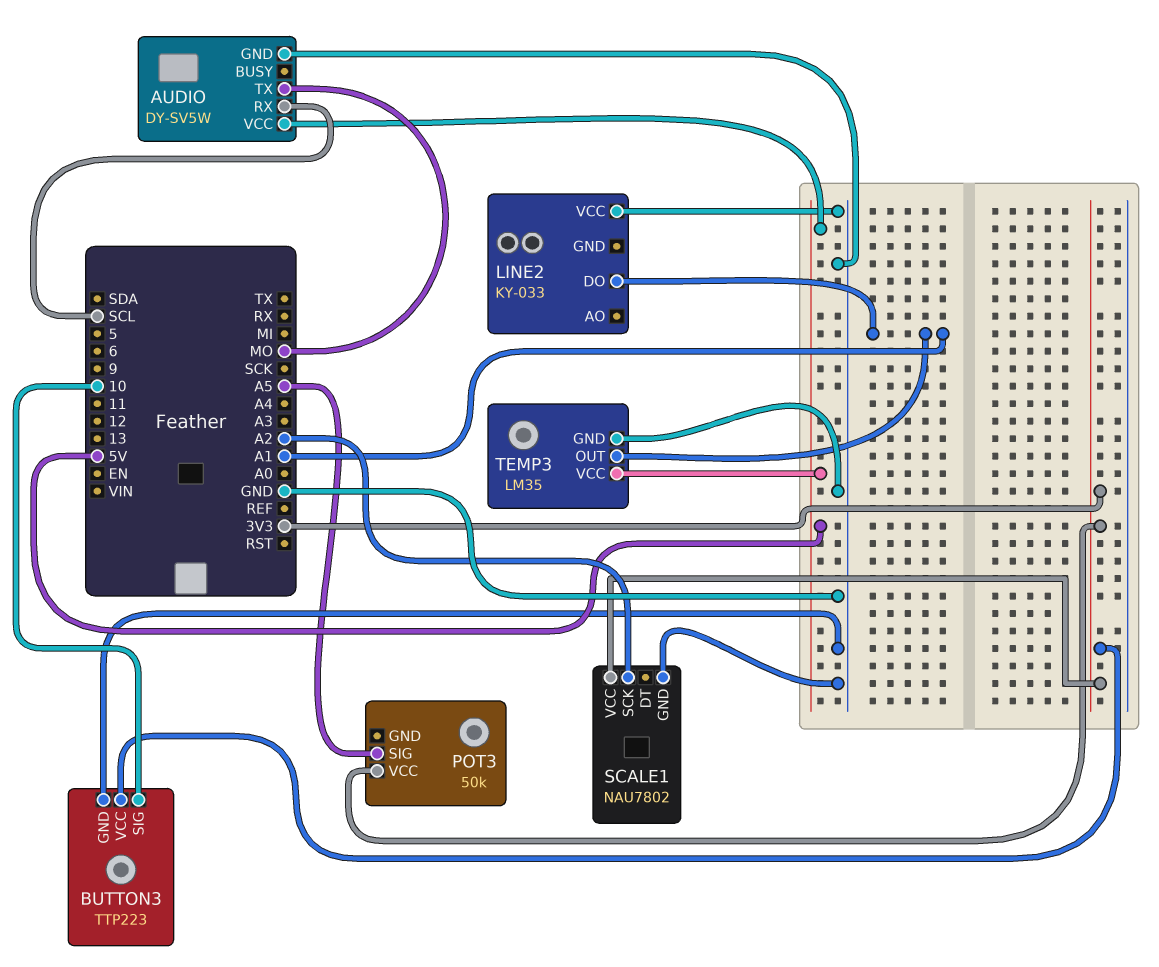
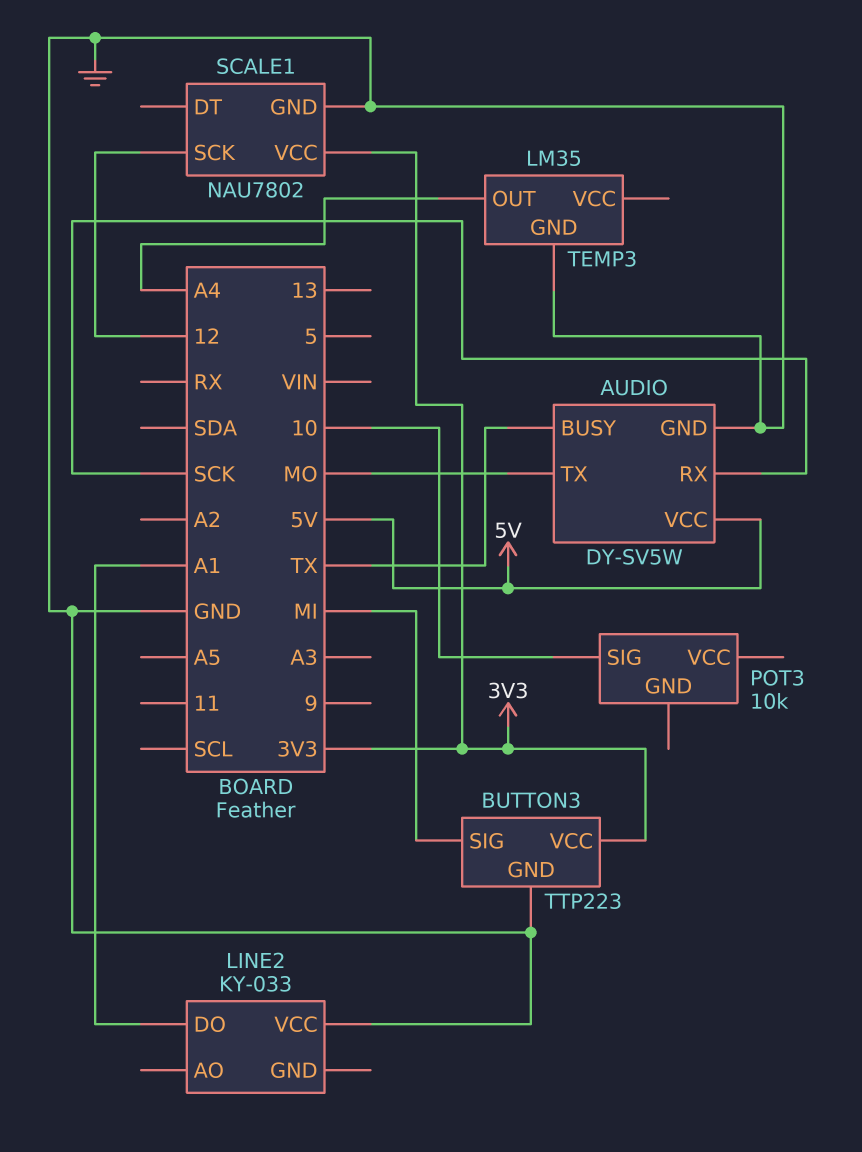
AUDIO pin BUSY: none -> TX
AUDIO pin RX: SCL -> SCK
BUTTON3 pin SIG: 10 -> MI
POT3: 50k -> 10k
POT3 pin SIG: A5 -> 10
POT3 pin VCC: 3V3 -> none
SCALE1 pin SCK: A2 -> 12
TEMP3 pin OUT: A1 -> A4
TEMP3 pin VCC: 5V -> none

